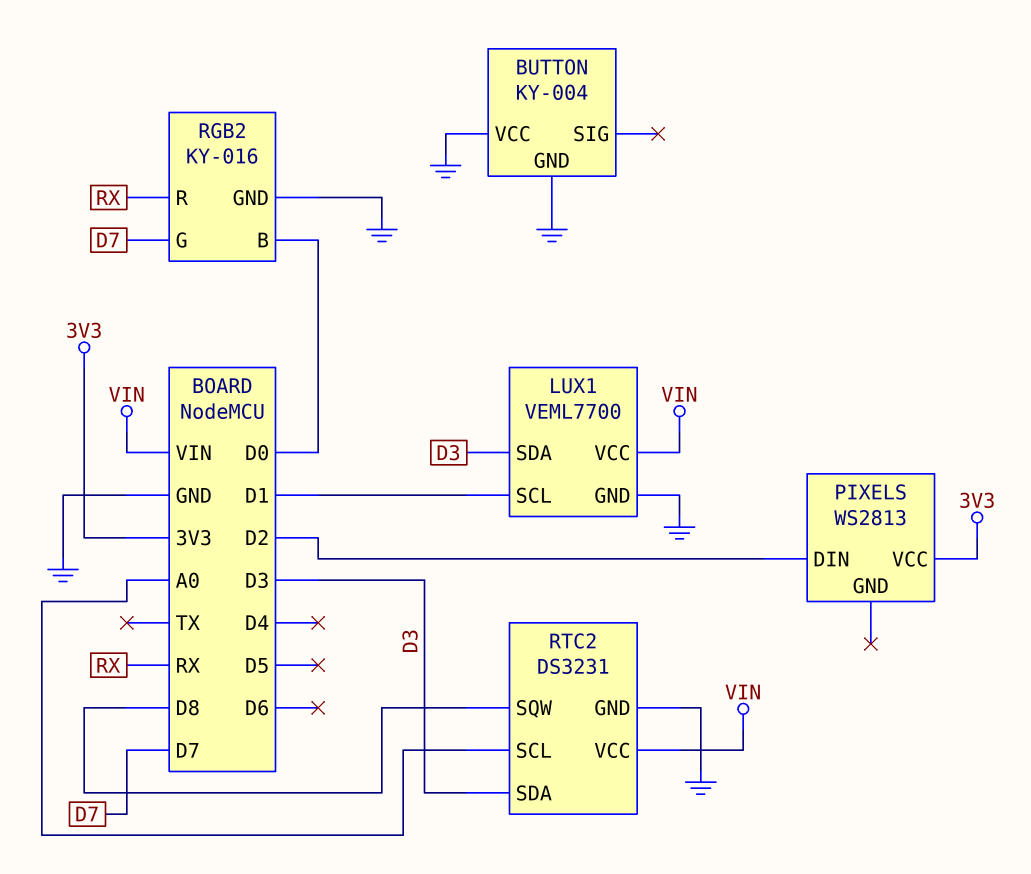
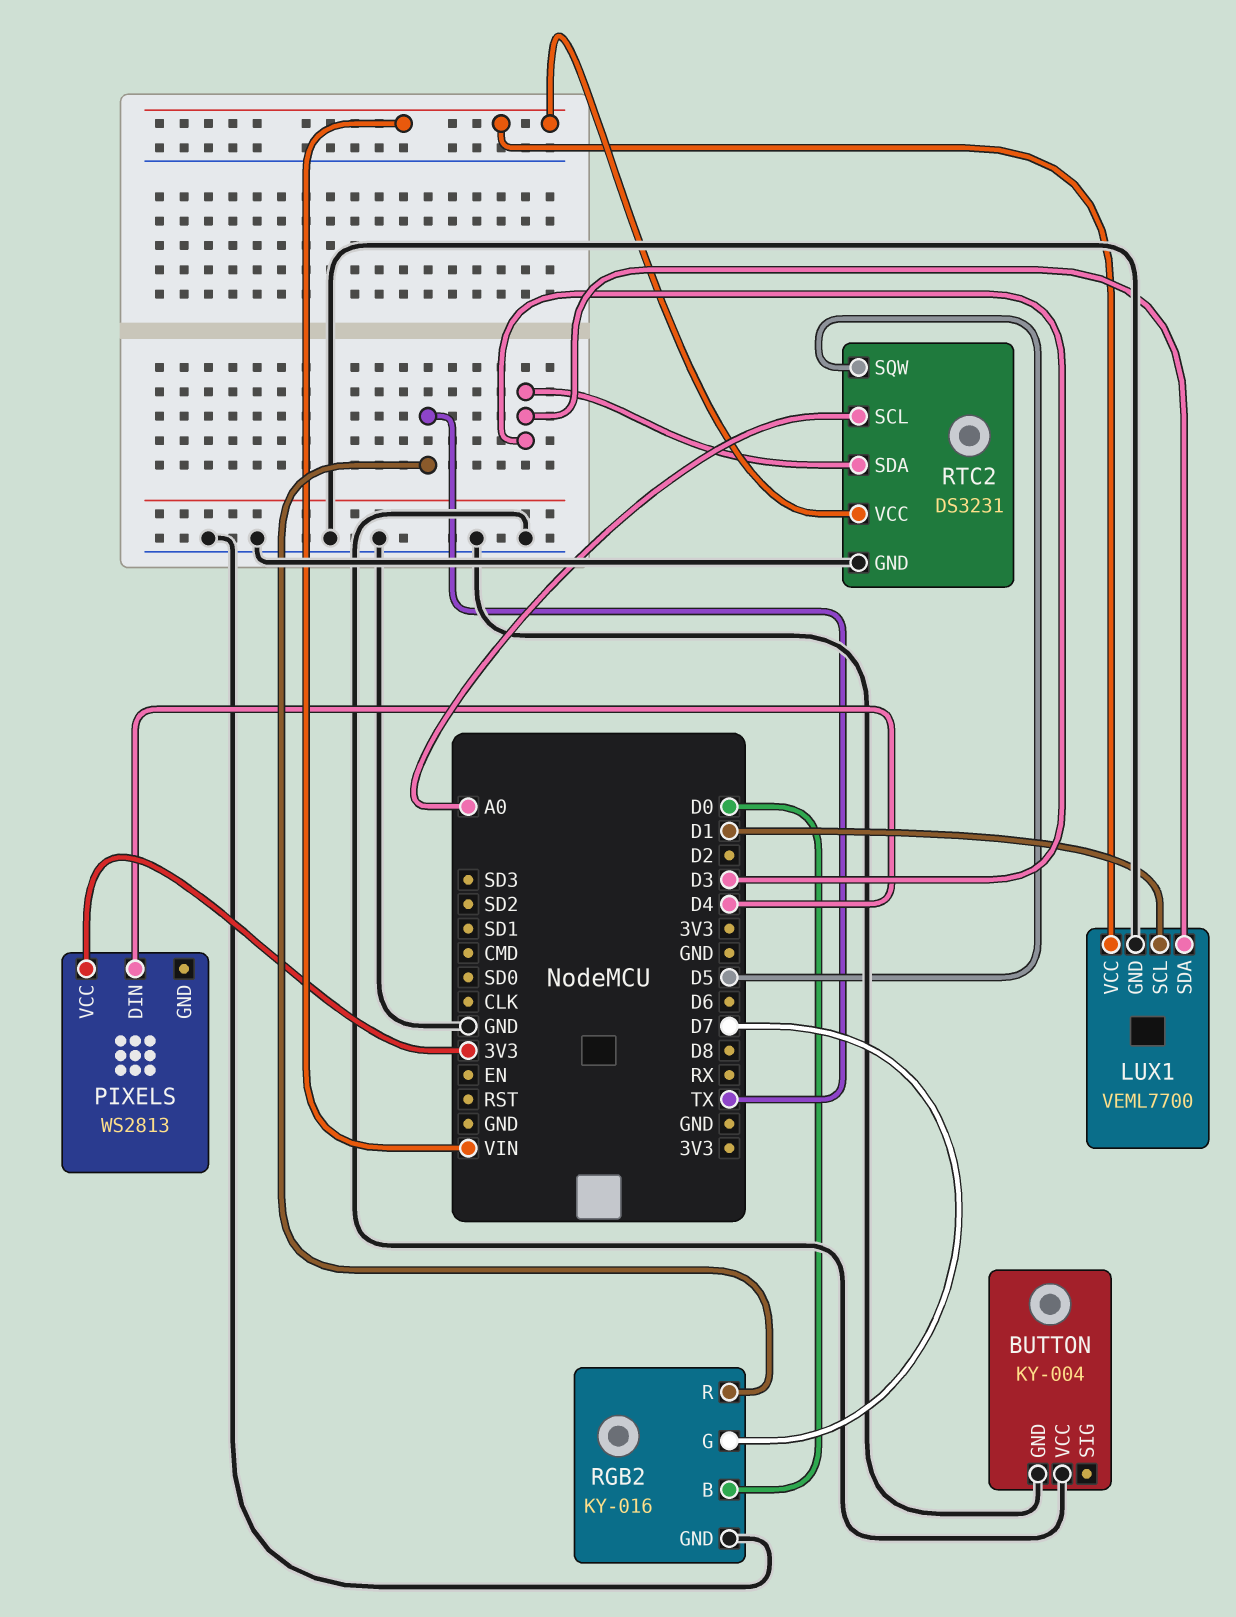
PIXELS pin DIN: D2 -> D4
RGB2 pin R: RX -> TX
RTC2 pin SQW: D8 -> D5

